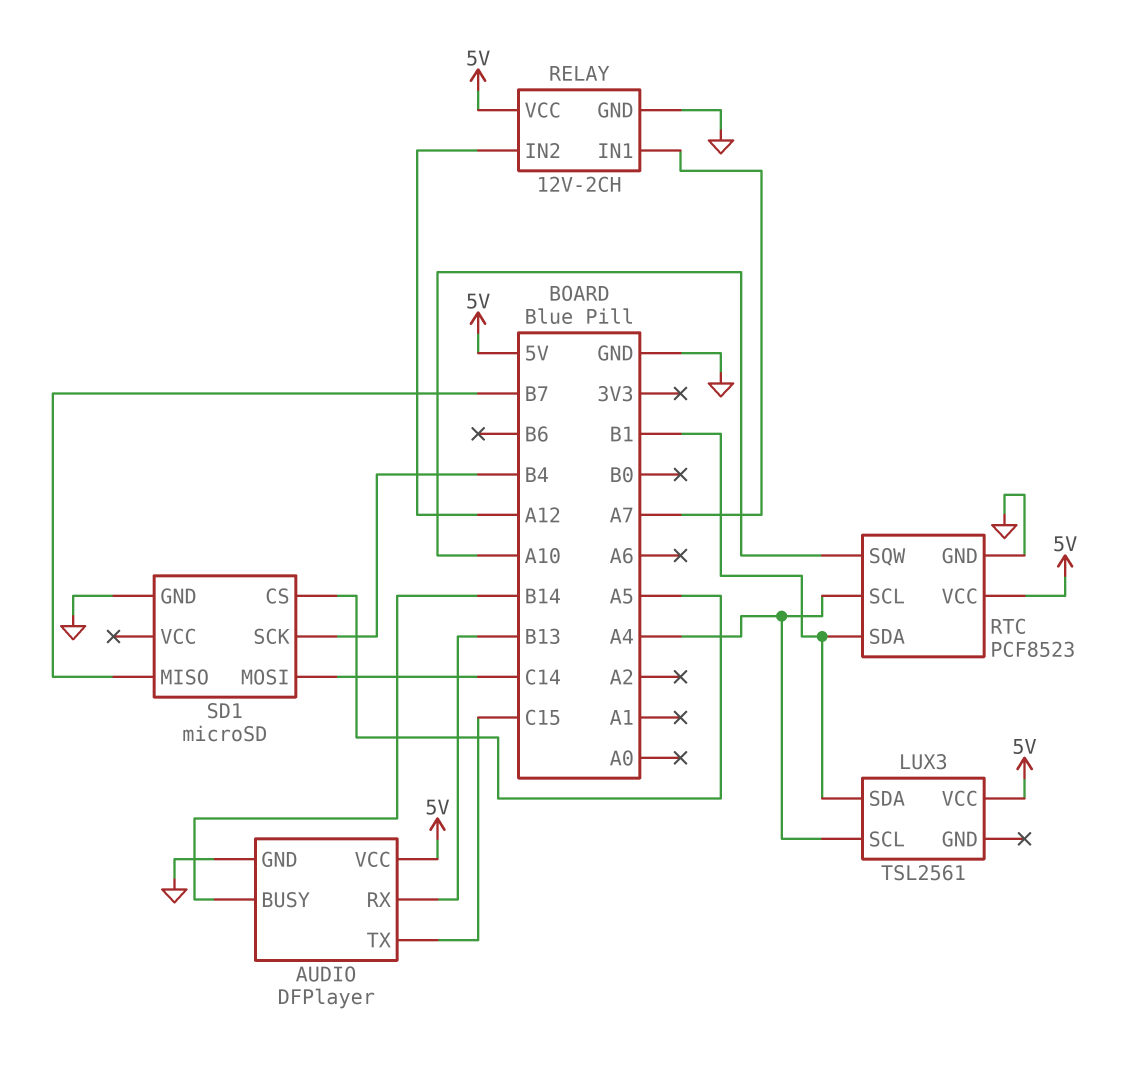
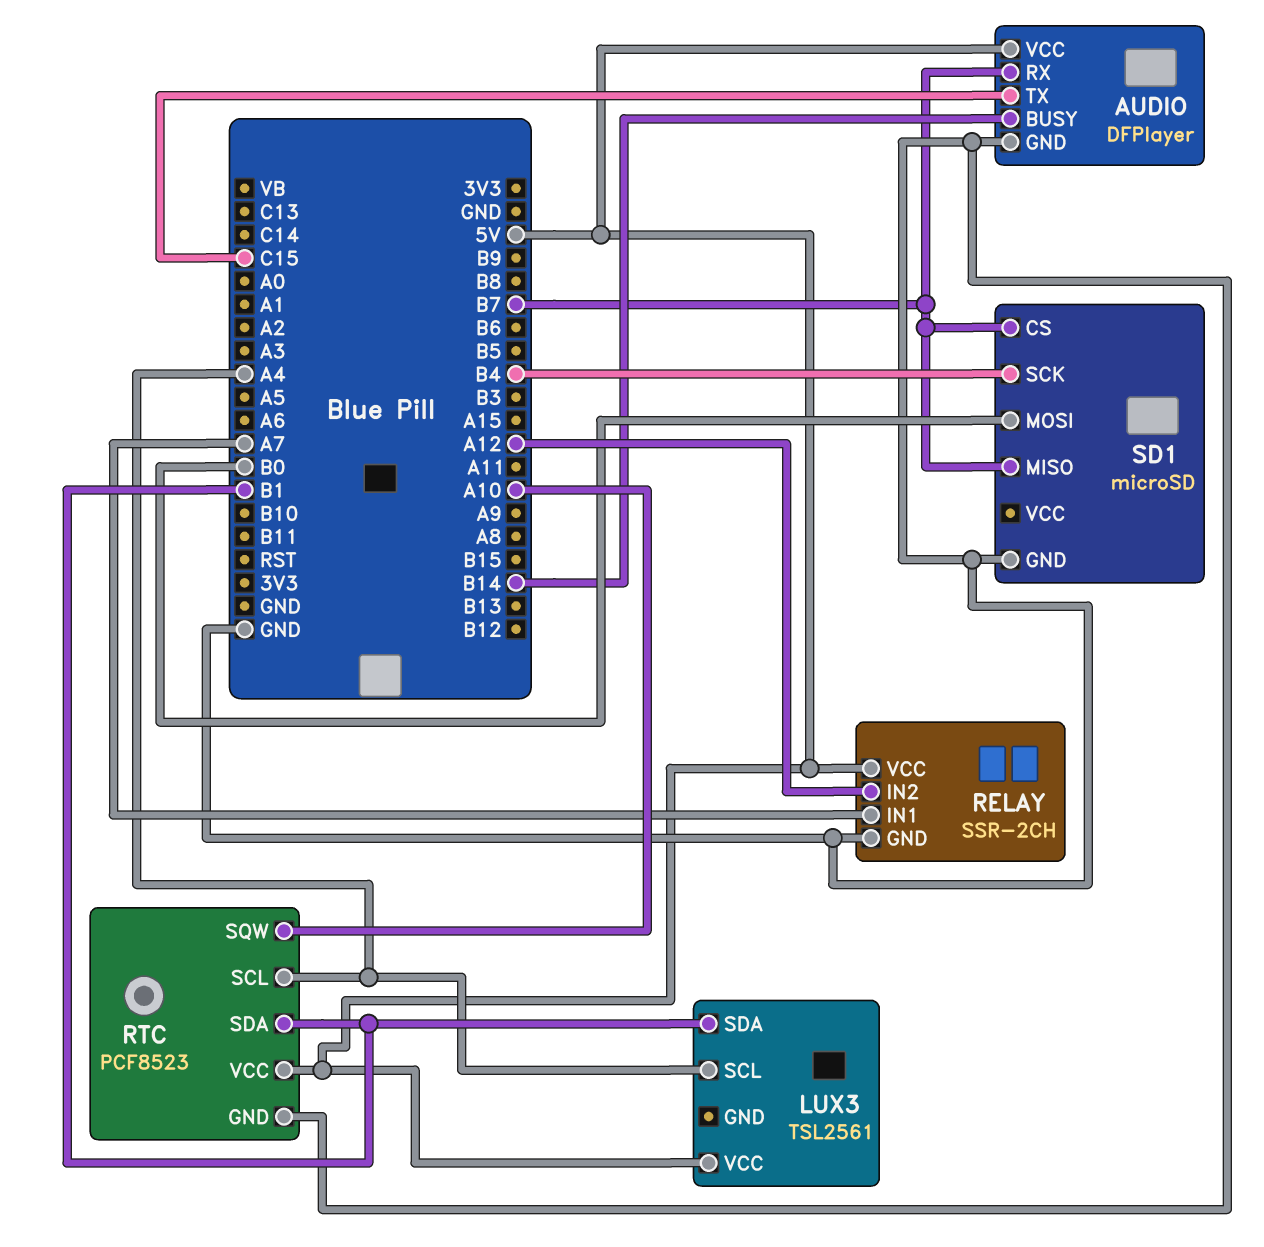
AUDIO pin RX: B13 -> B7
RELAY: 12V-2CH -> SSR-2CH
SD1 pin CS: A5 -> B7
SD1 pin MOSI: C14 -> B0

